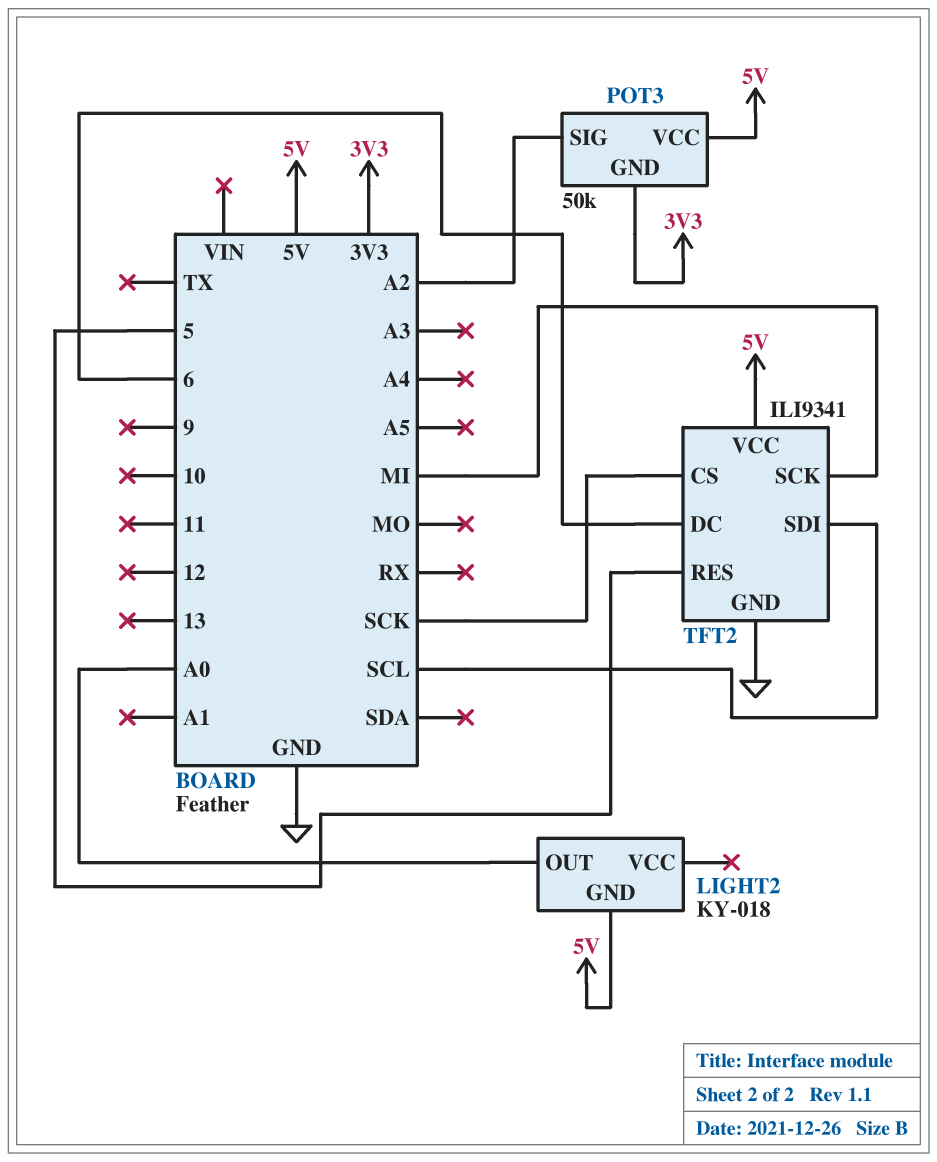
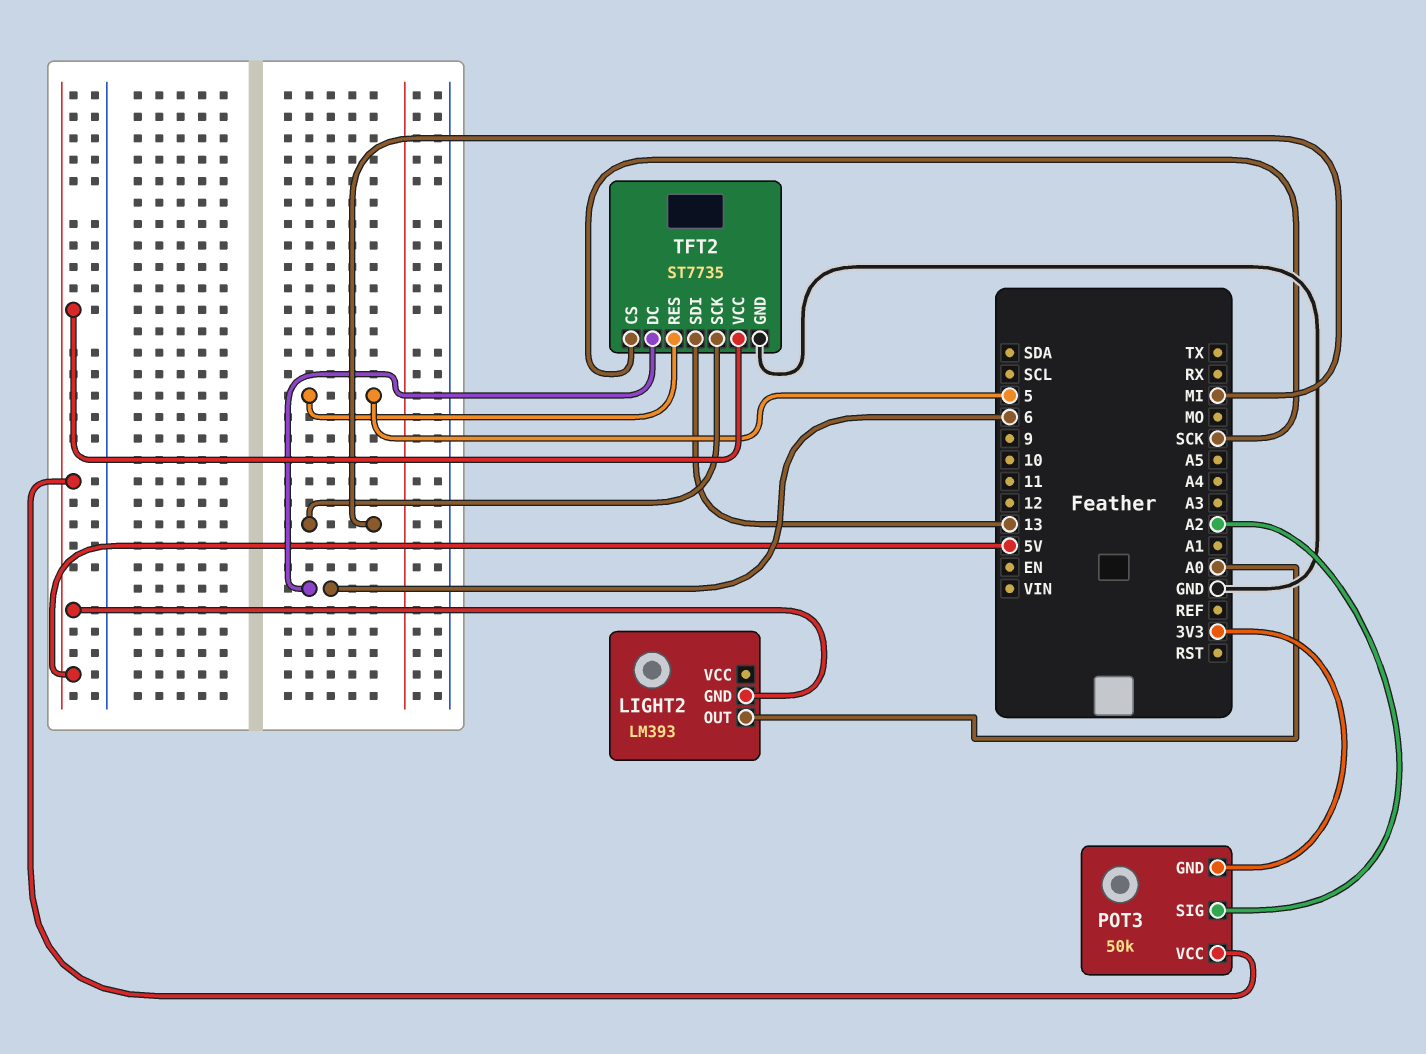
LIGHT2: KY-018 -> LM393
TFT2: ILI9341 -> ST7735
TFT2 pin SDI: SCL -> 13

